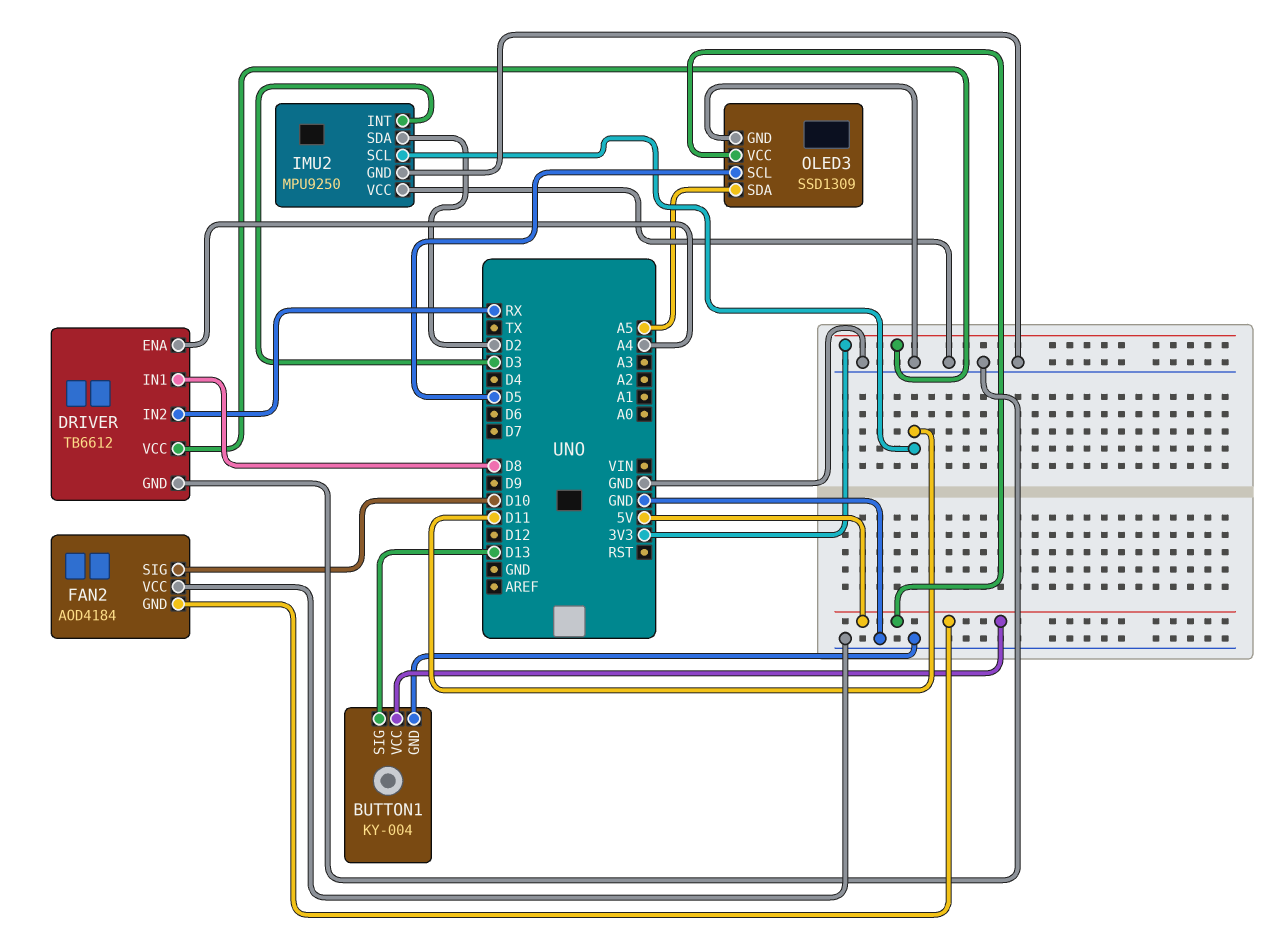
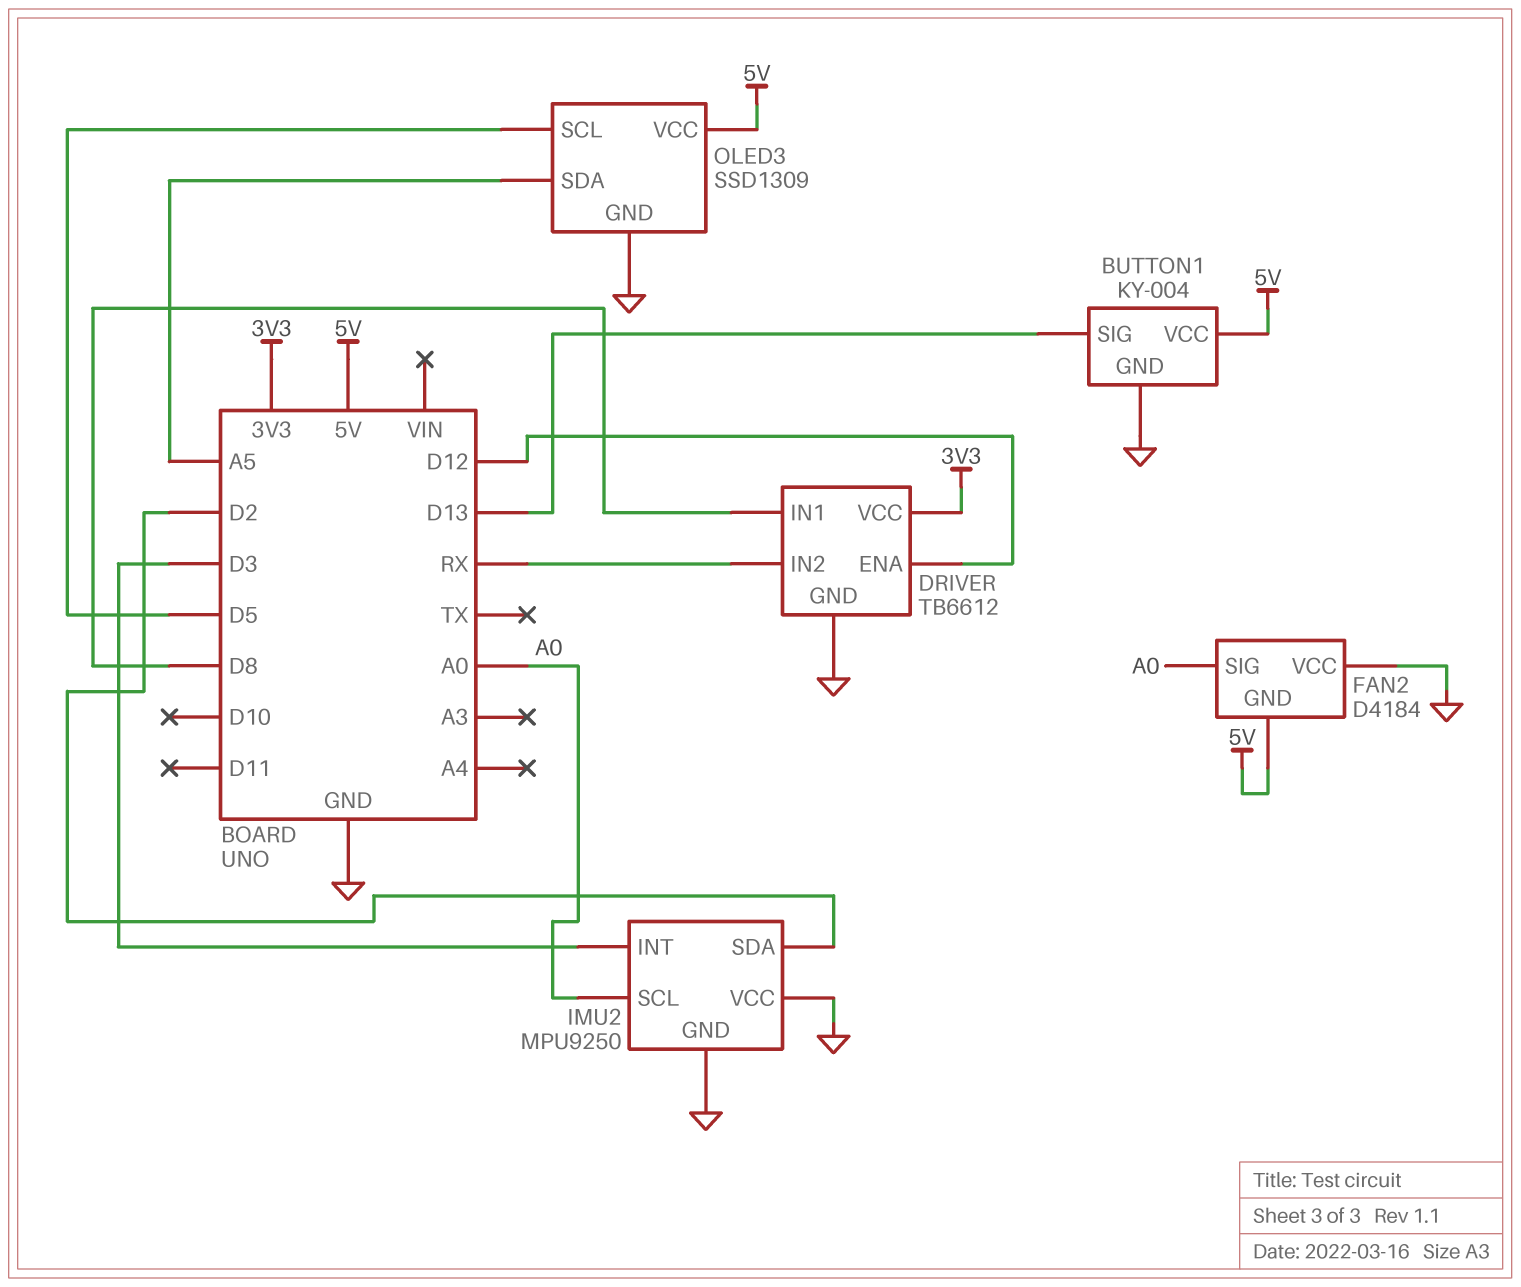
DRIVER pin ENA: A4 -> D12
FAN2: AOD4184 -> D4184
FAN2 pin SIG: D10 -> A0
IMU2 pin SCL: D11 -> A0

